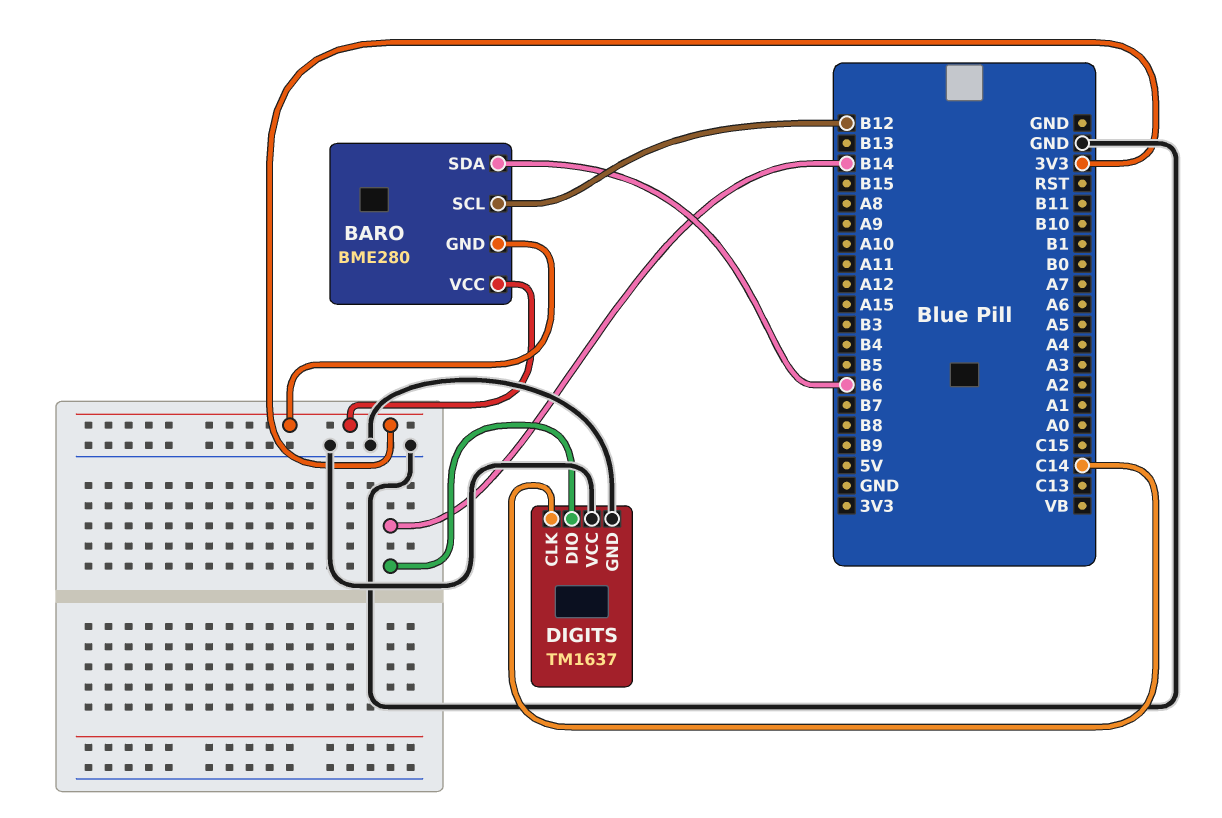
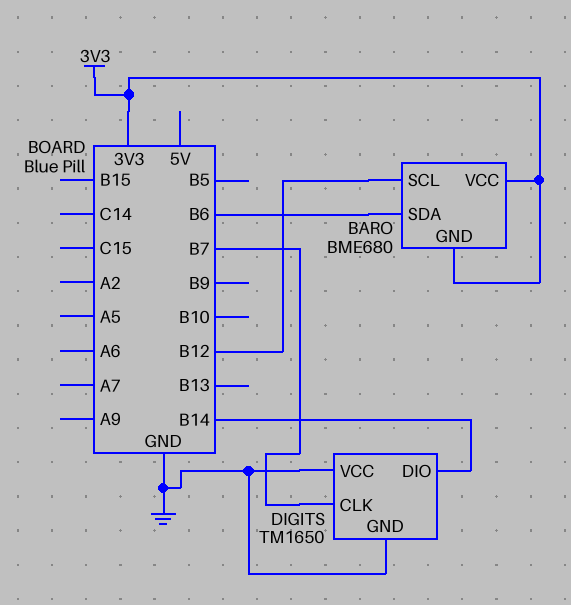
BARO: BME280 -> BME680
DIGITS: TM1637 -> TM1650
DIGITS pin CLK: C14 -> B7

